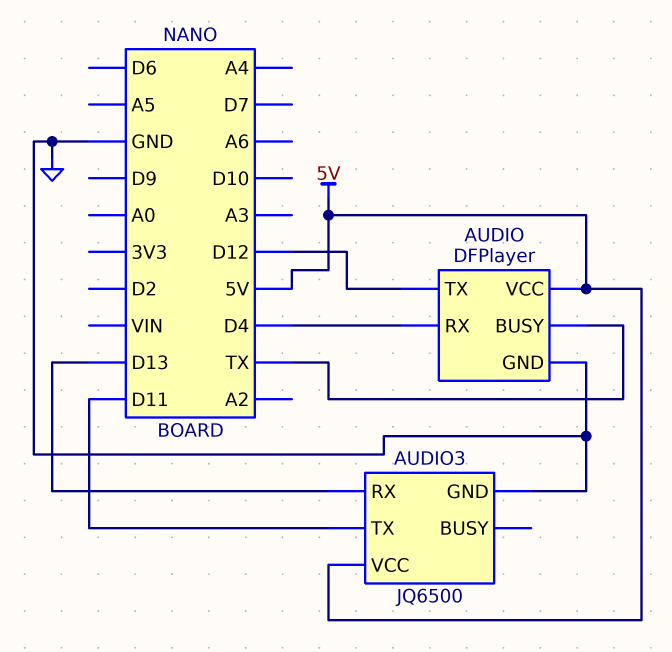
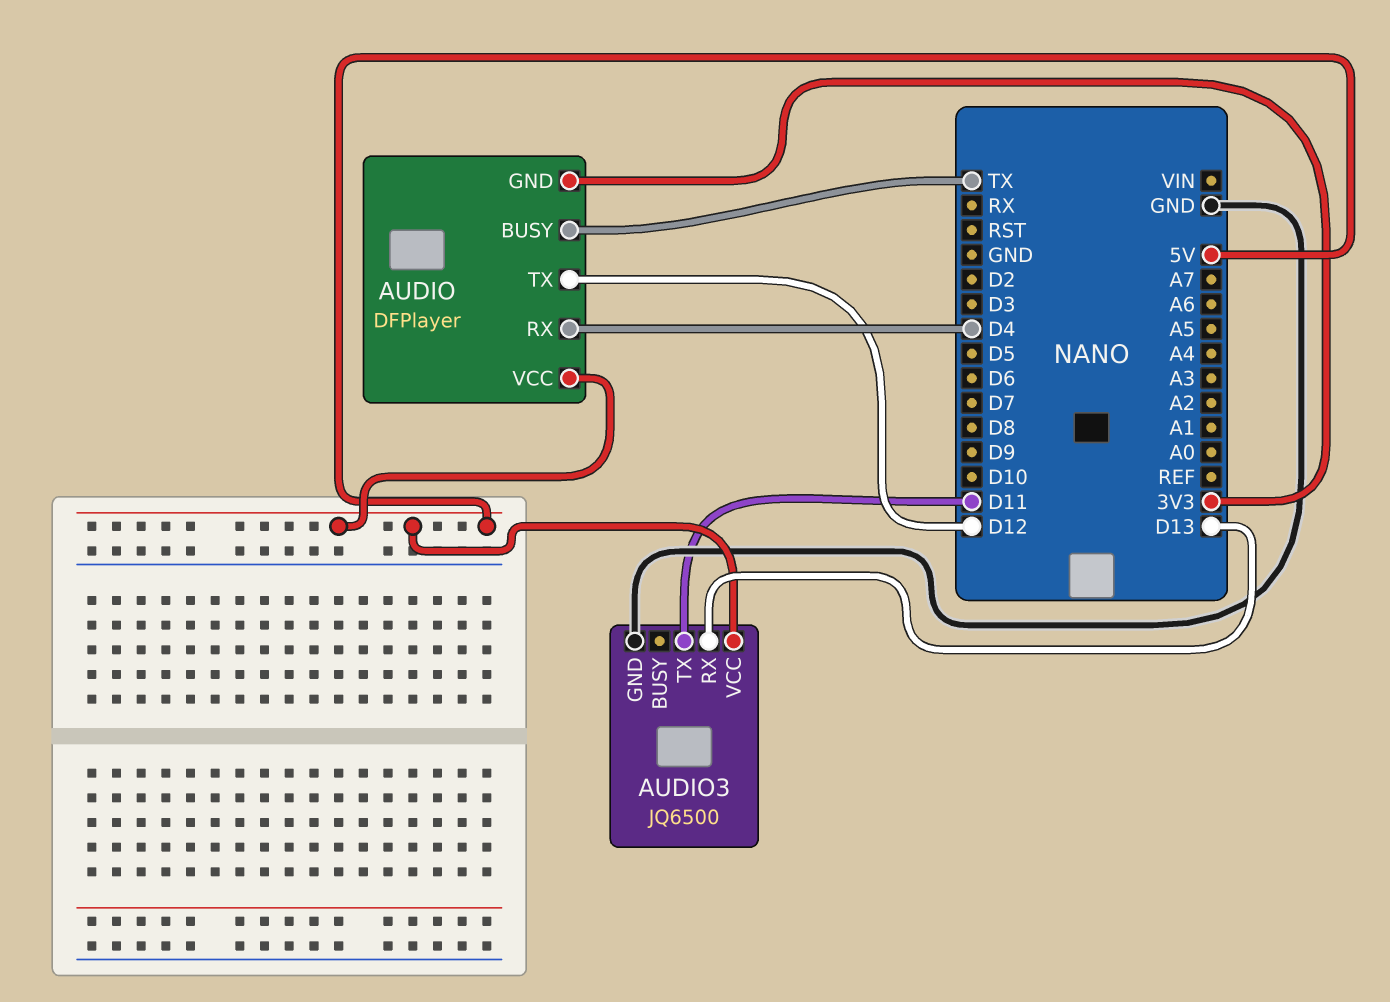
AUDIO pin GND: GND -> 3V3

